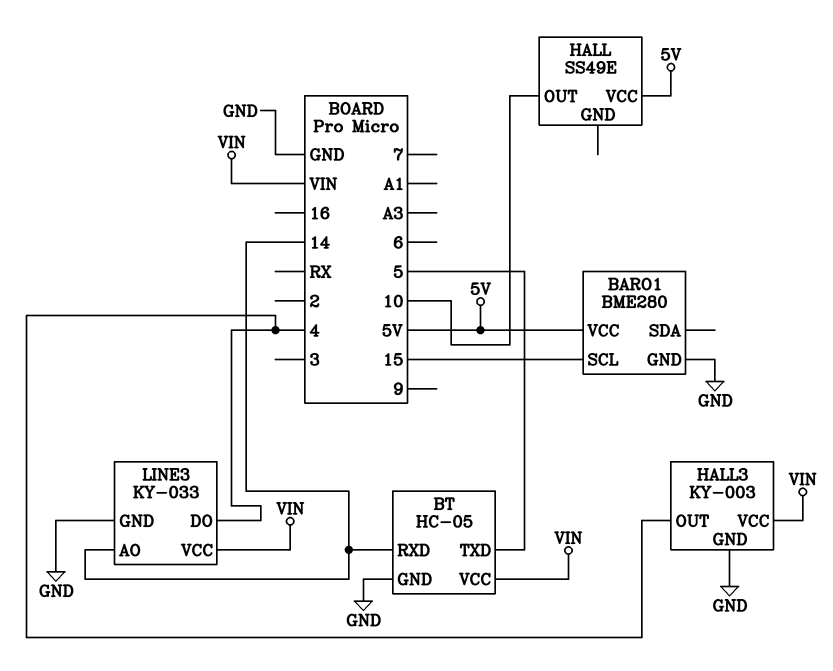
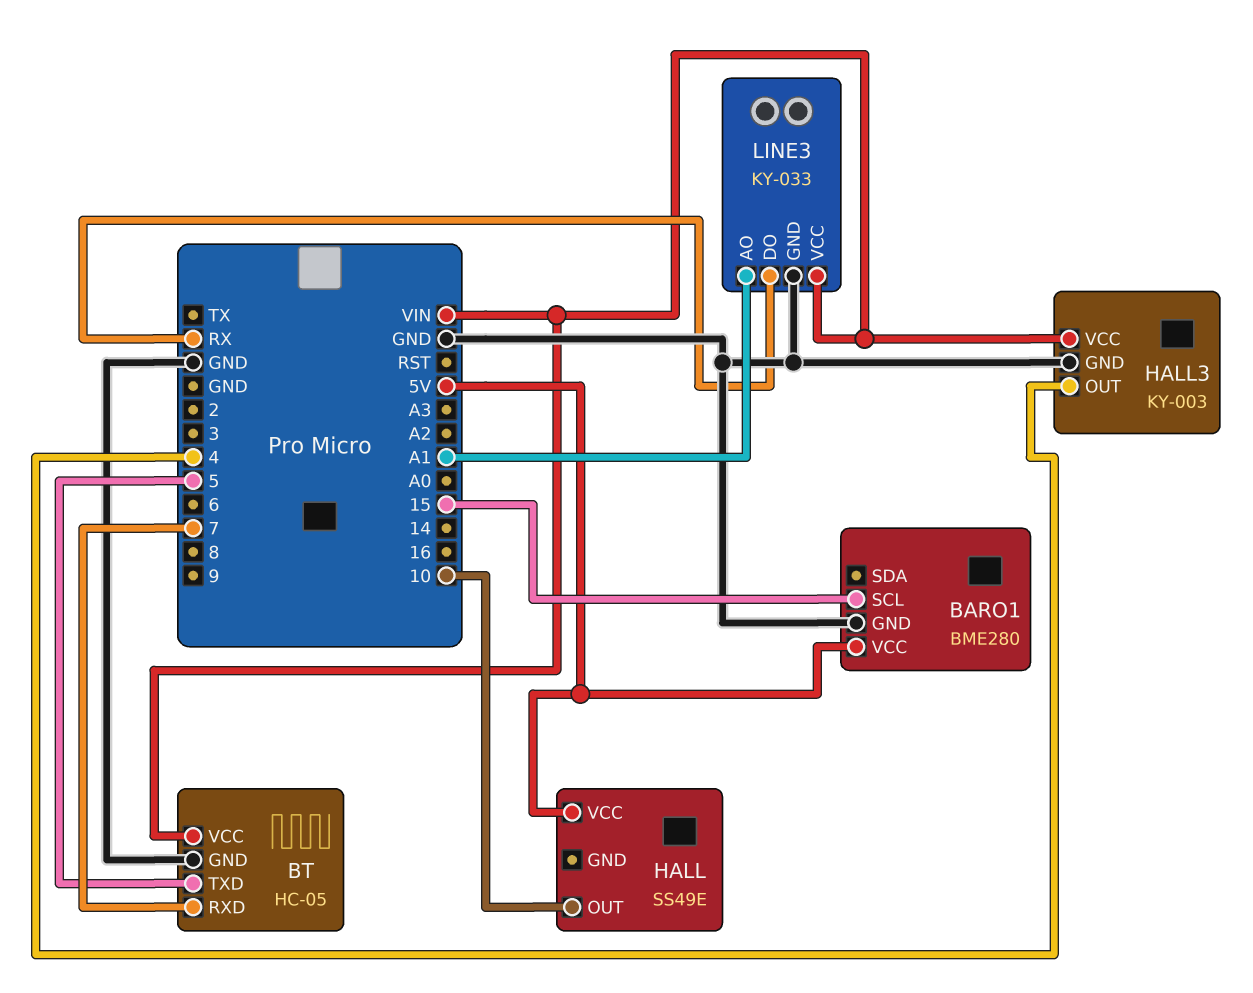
BT pin RXD: 14 -> 7
LINE3 pin AO: 14 -> A1
LINE3 pin DO: 4 -> RX

